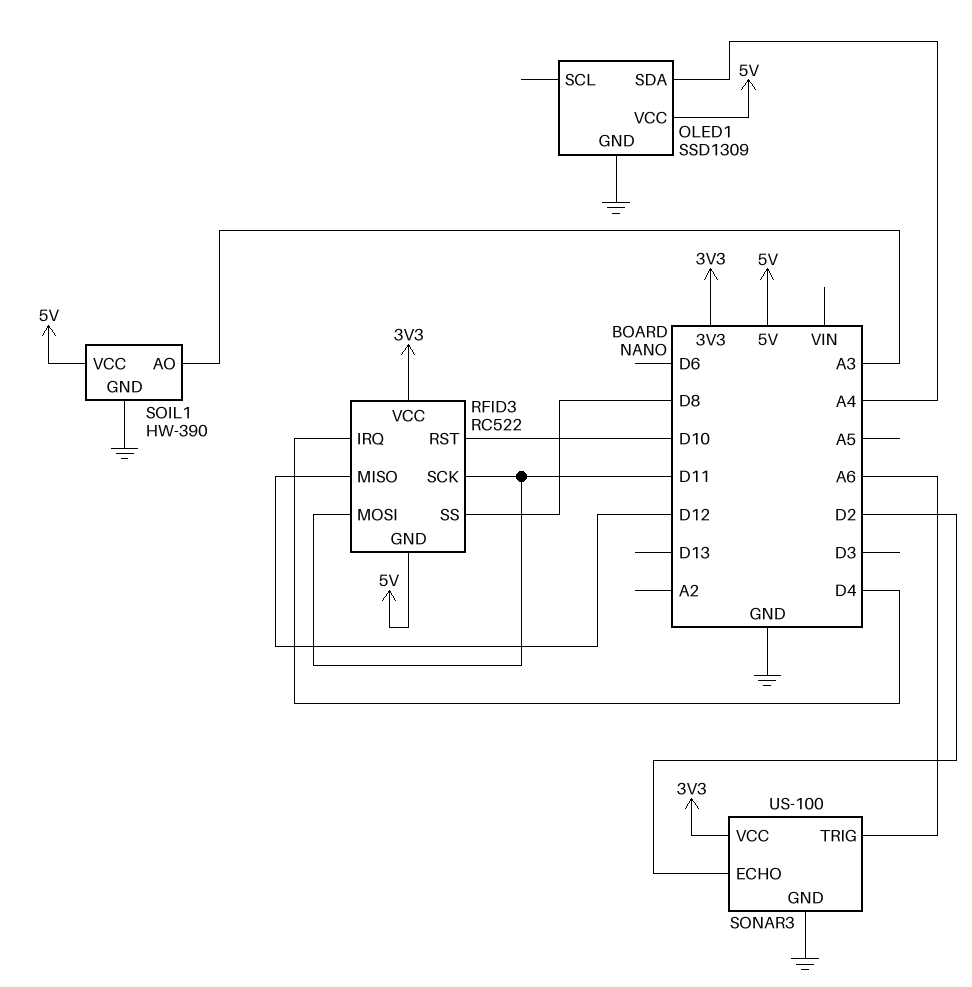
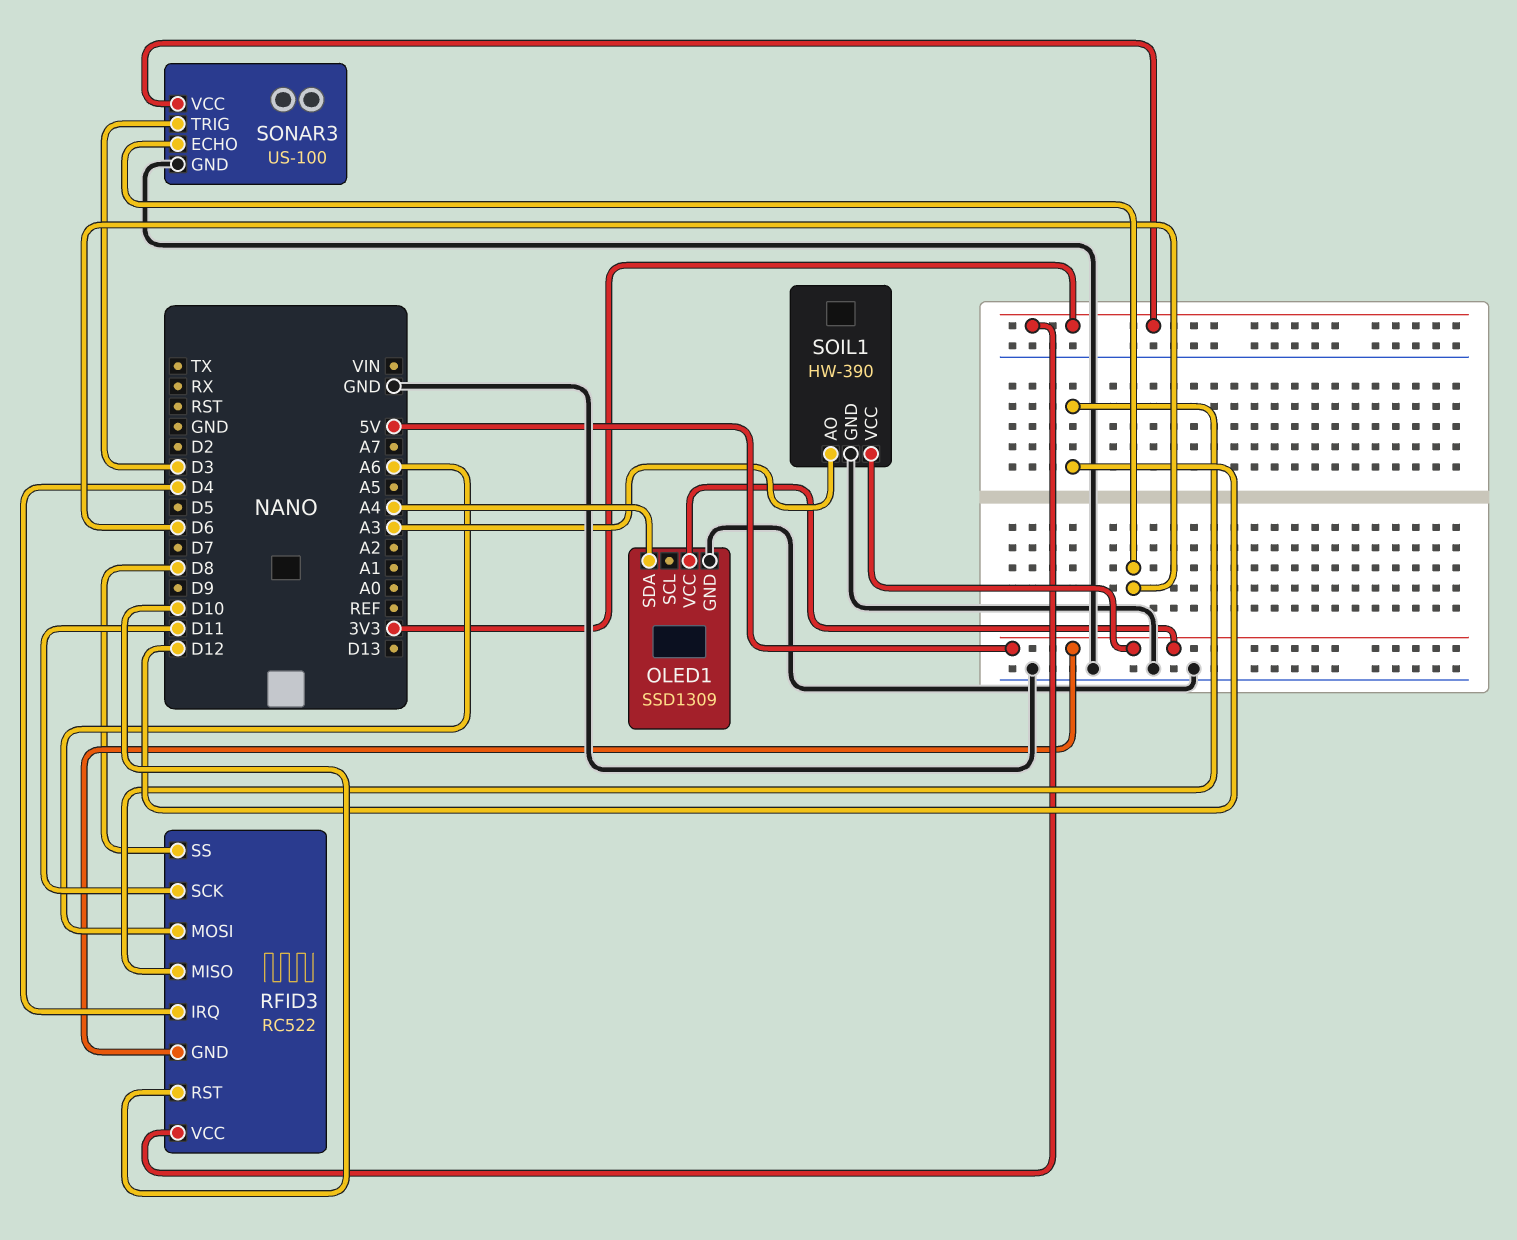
RFID3 pin MOSI: D11 -> A6
SONAR3 pin ECHO: D2 -> D6
SONAR3 pin TRIG: A6 -> D3

